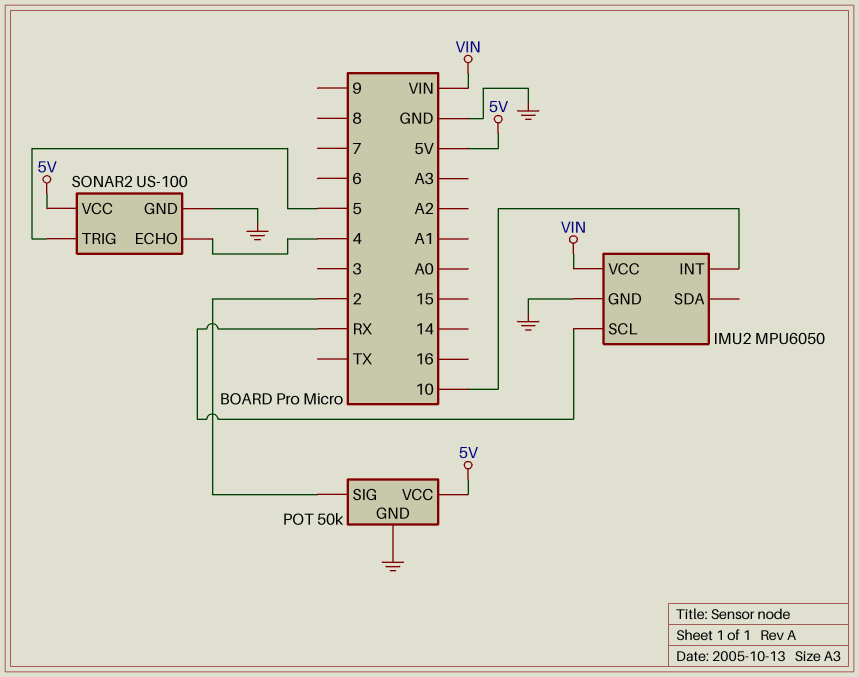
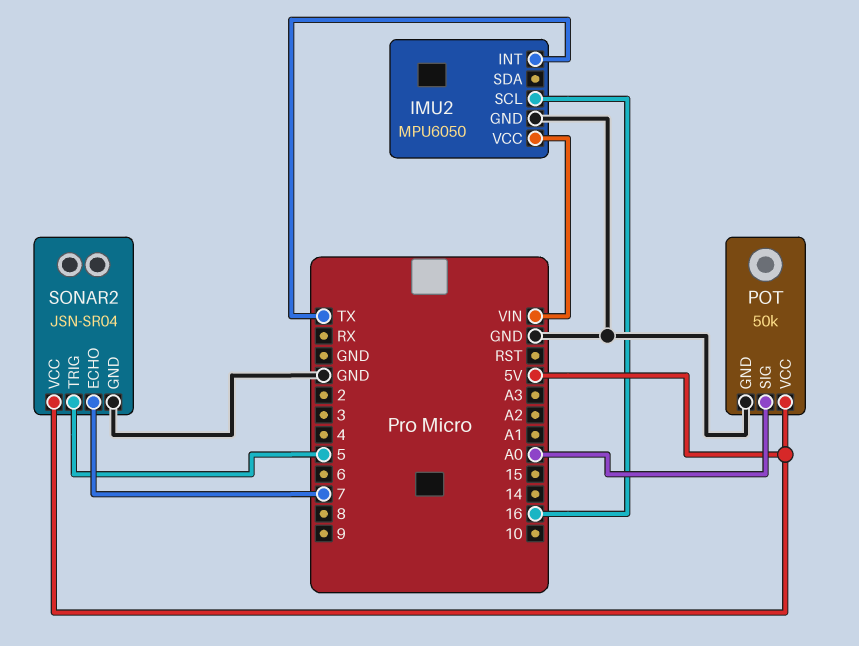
IMU2 pin INT: 10 -> TX
IMU2 pin SCL: RX -> 16
POT pin SIG: 2 -> A0
SONAR2: US-100 -> JSN-SR04
SONAR2 pin ECHO: 4 -> 7

